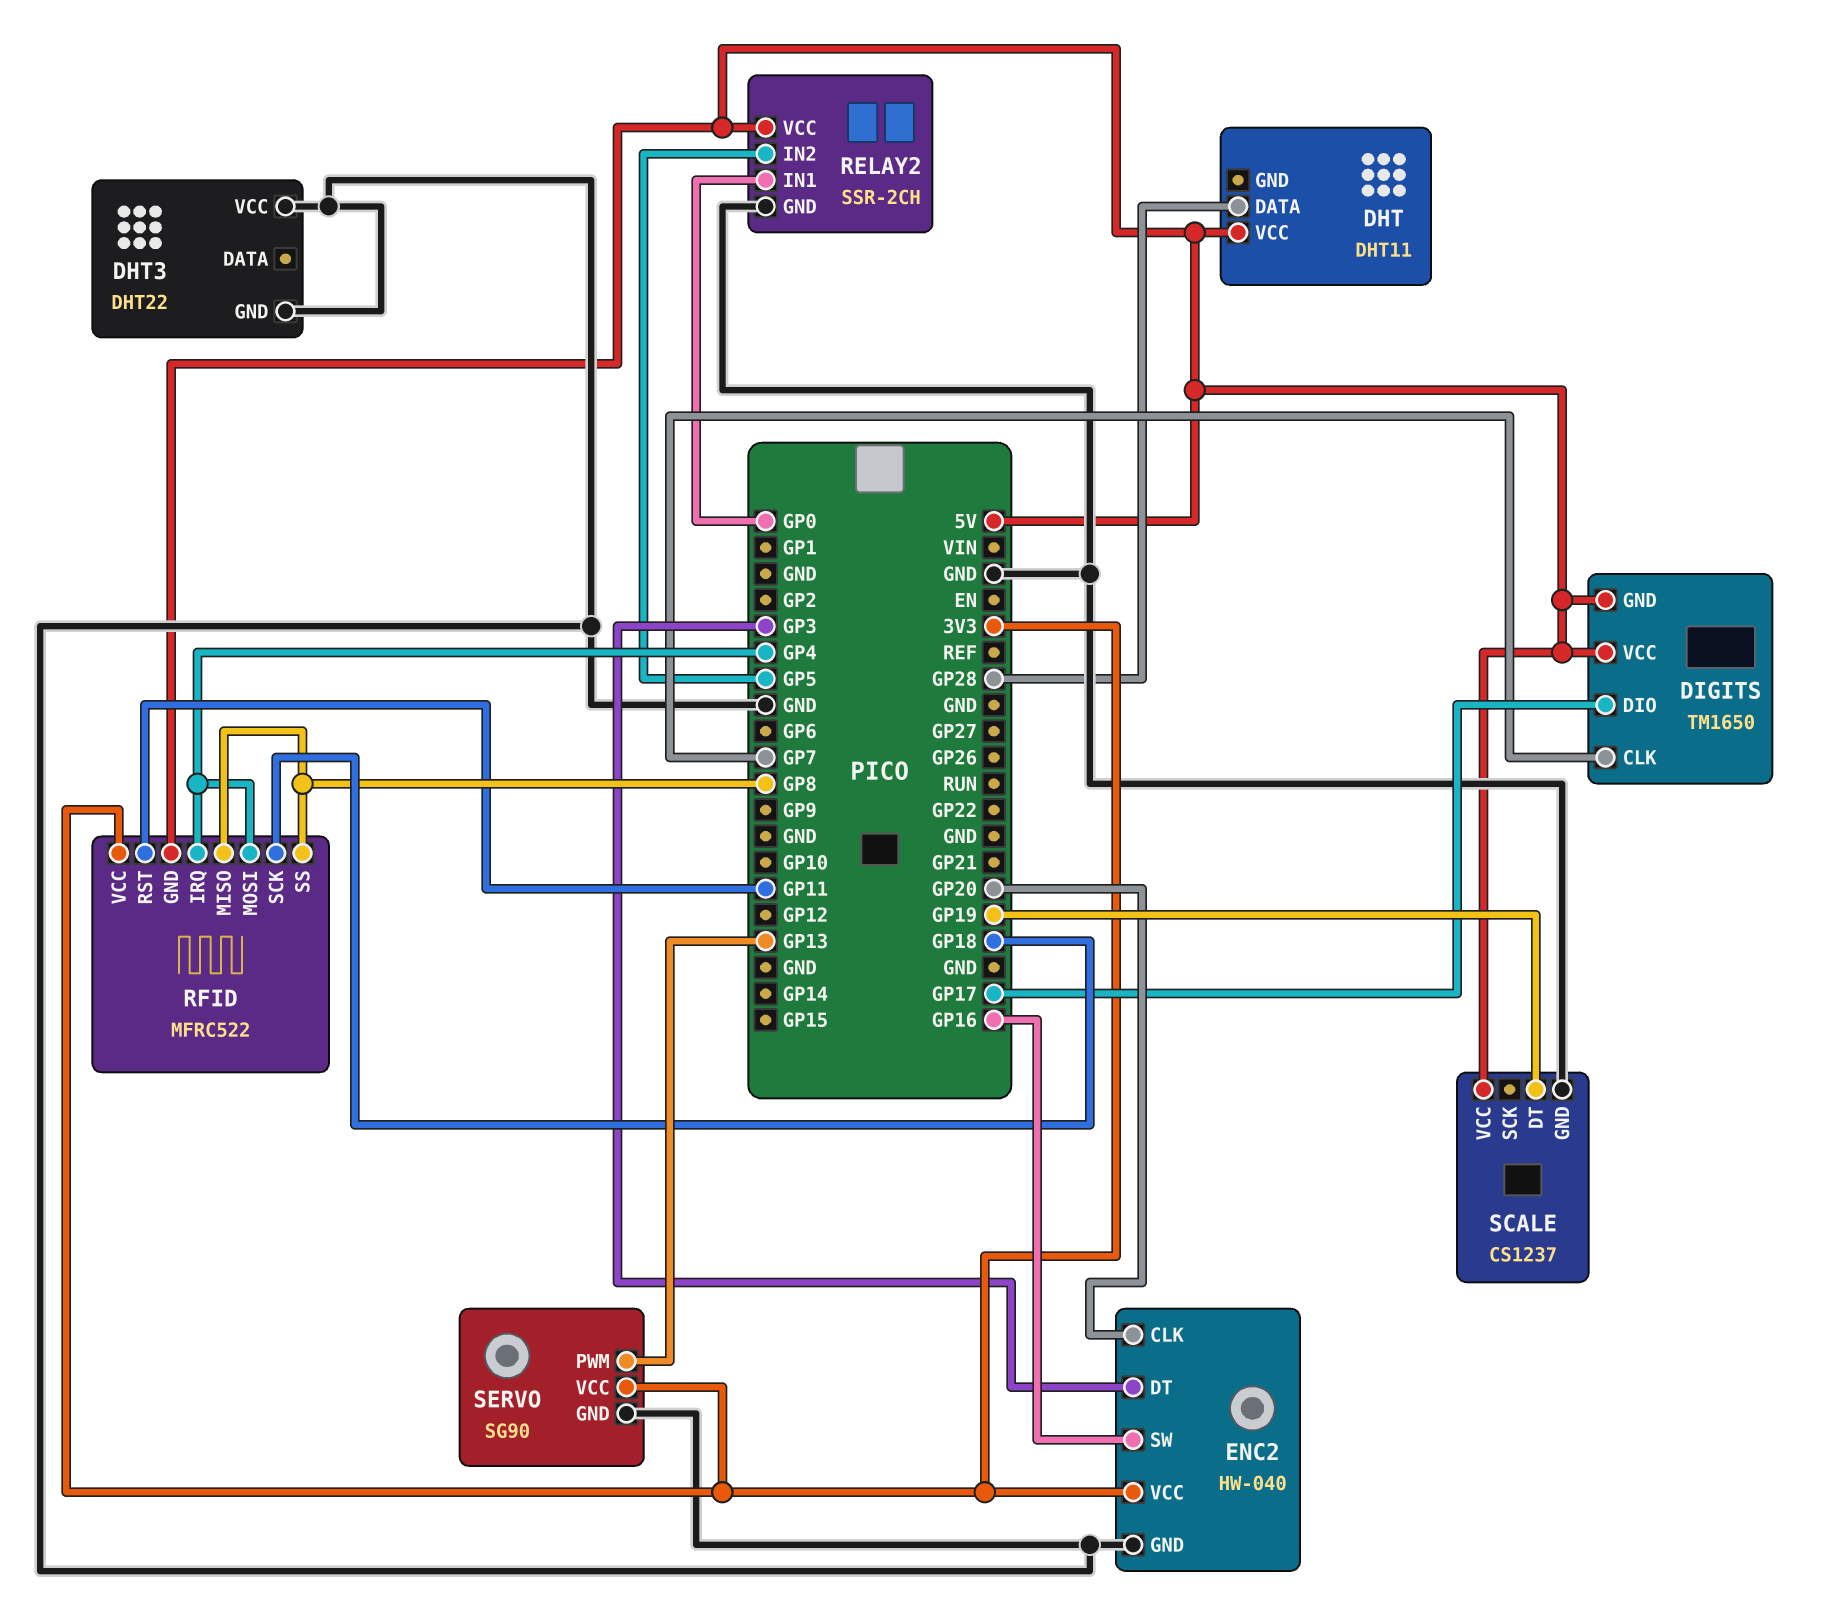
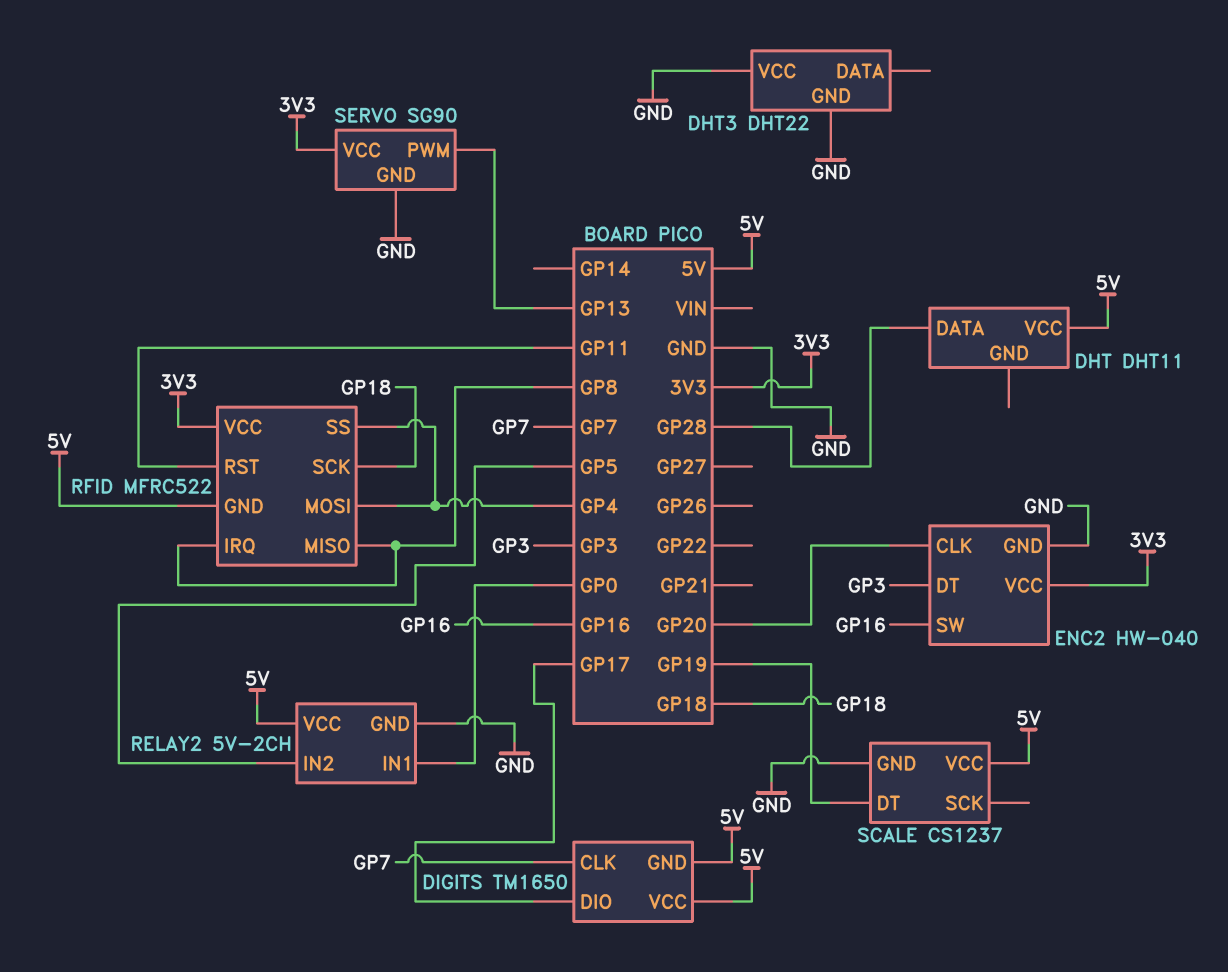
RELAY2: SSR-2CH -> 5V-2CH
RFID pin IRQ: GP4 -> GP8
RFID pin SS: GP8 -> GP4

